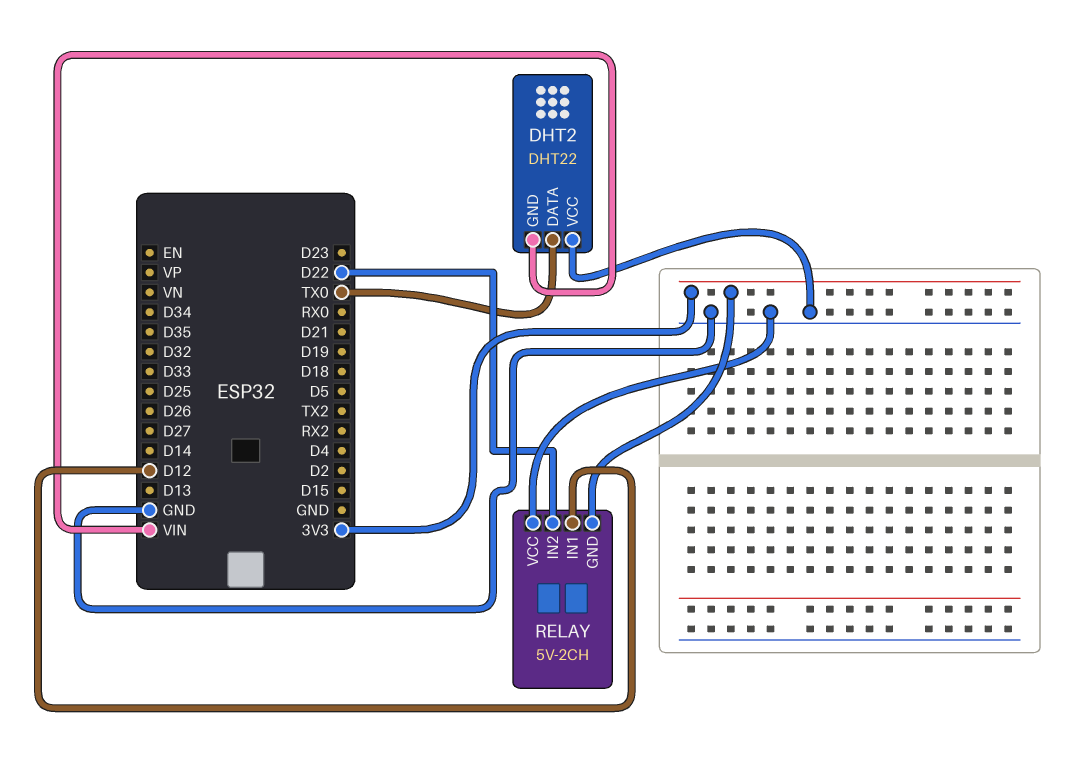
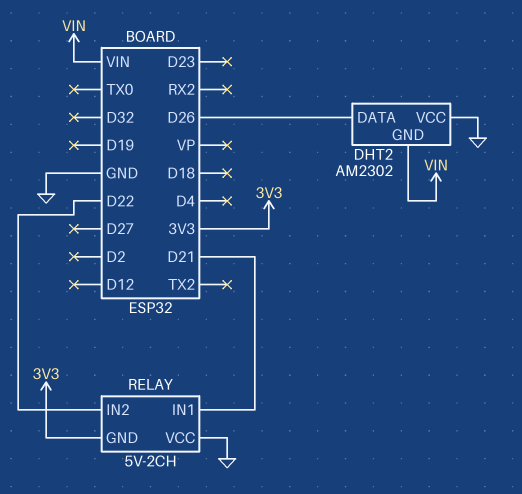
DHT2: DHT22 -> AM2302
DHT2 pin DATA: TX0 -> D26
RELAY pin IN1: D12 -> D21

